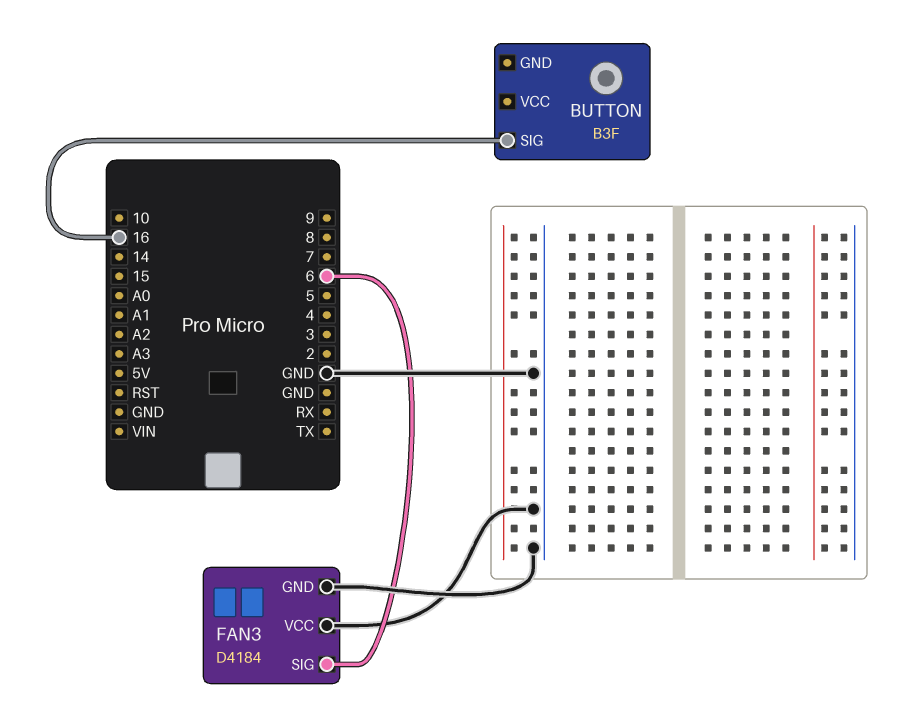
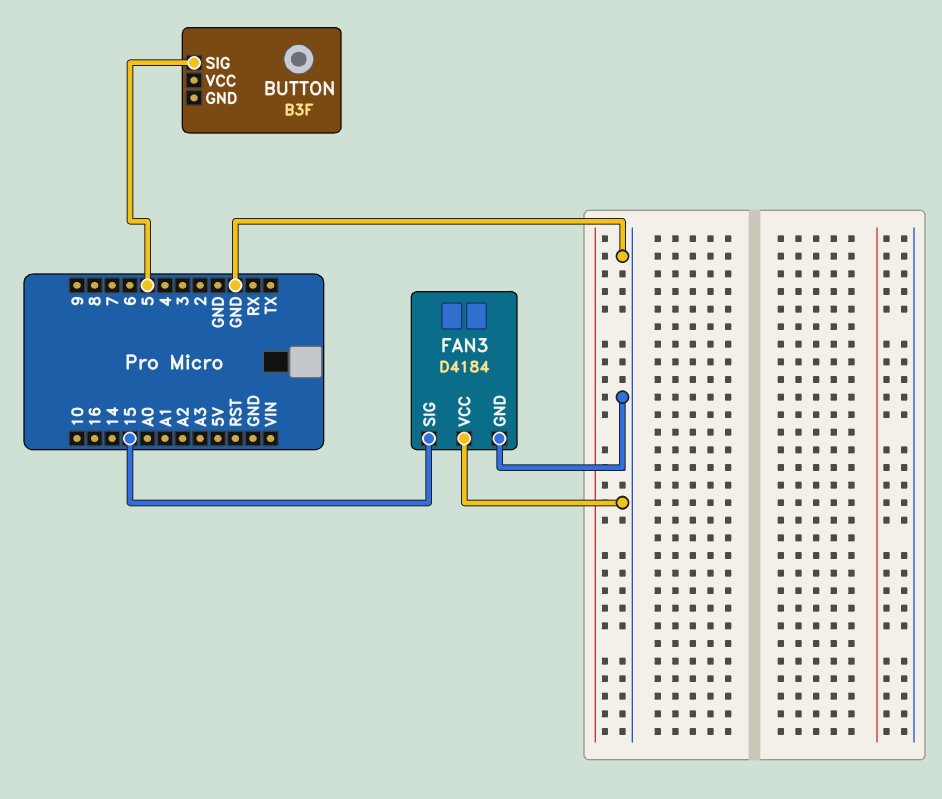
BUTTON pin SIG: 16 -> 5
FAN3 pin SIG: 6 -> 15

